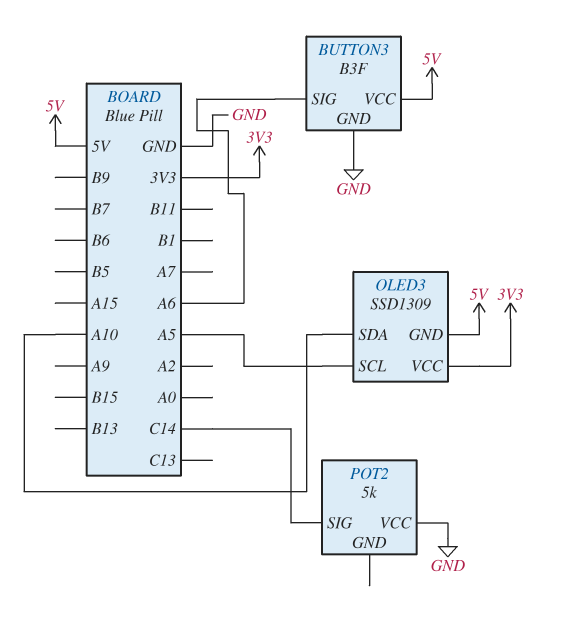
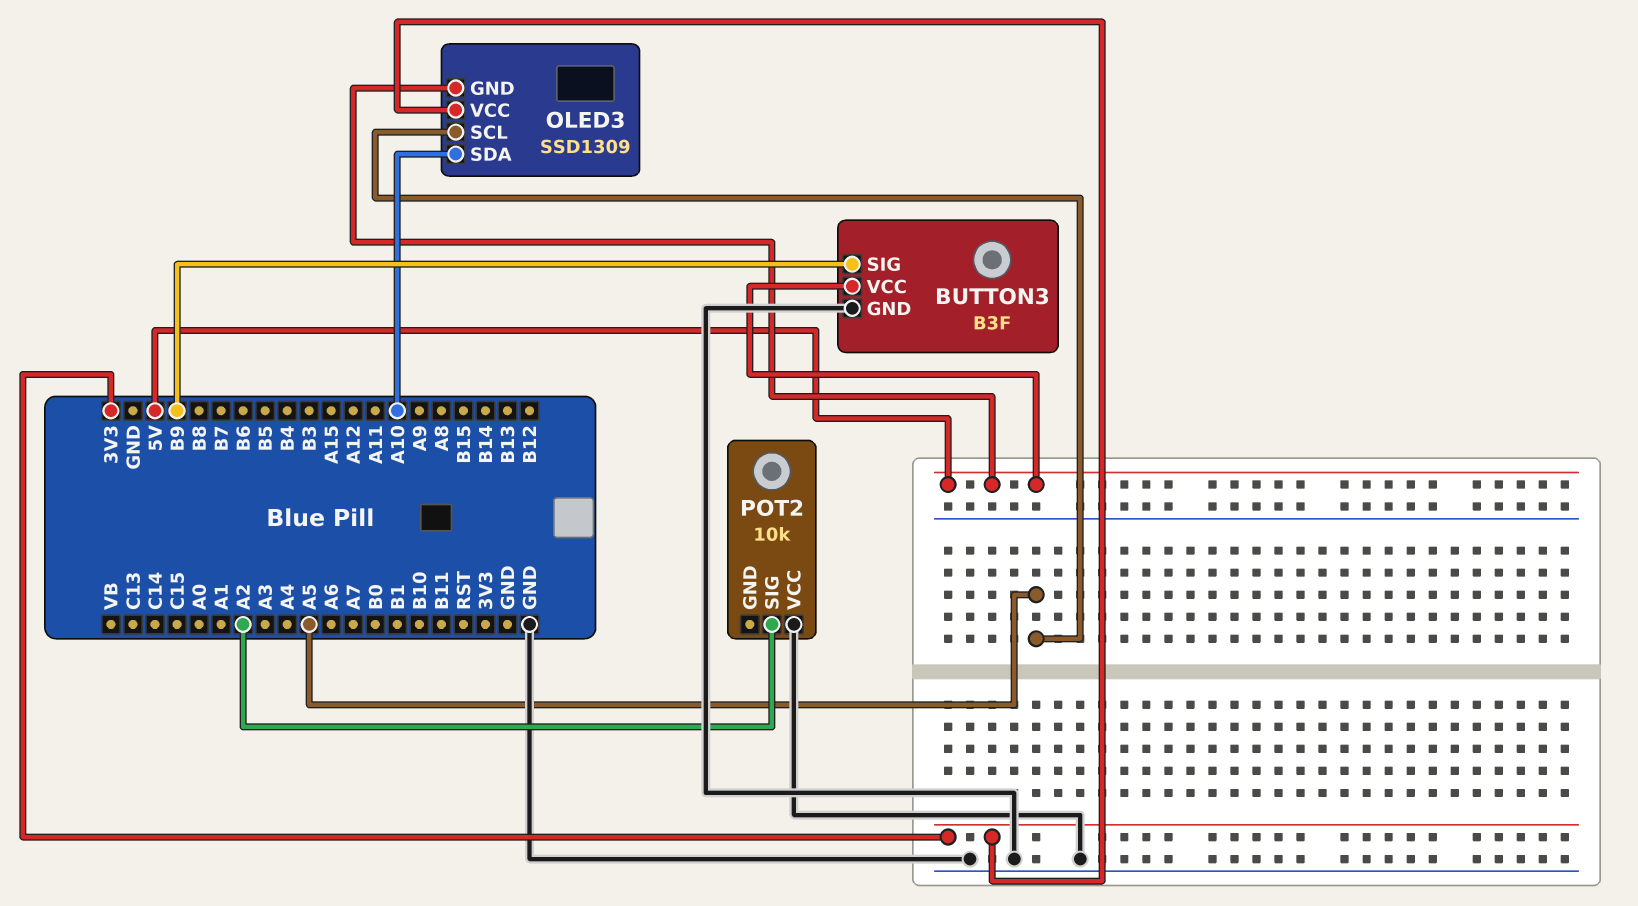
BUTTON3 pin SIG: A6 -> B9
POT2: 5k -> 10k
POT2 pin SIG: C14 -> A2

